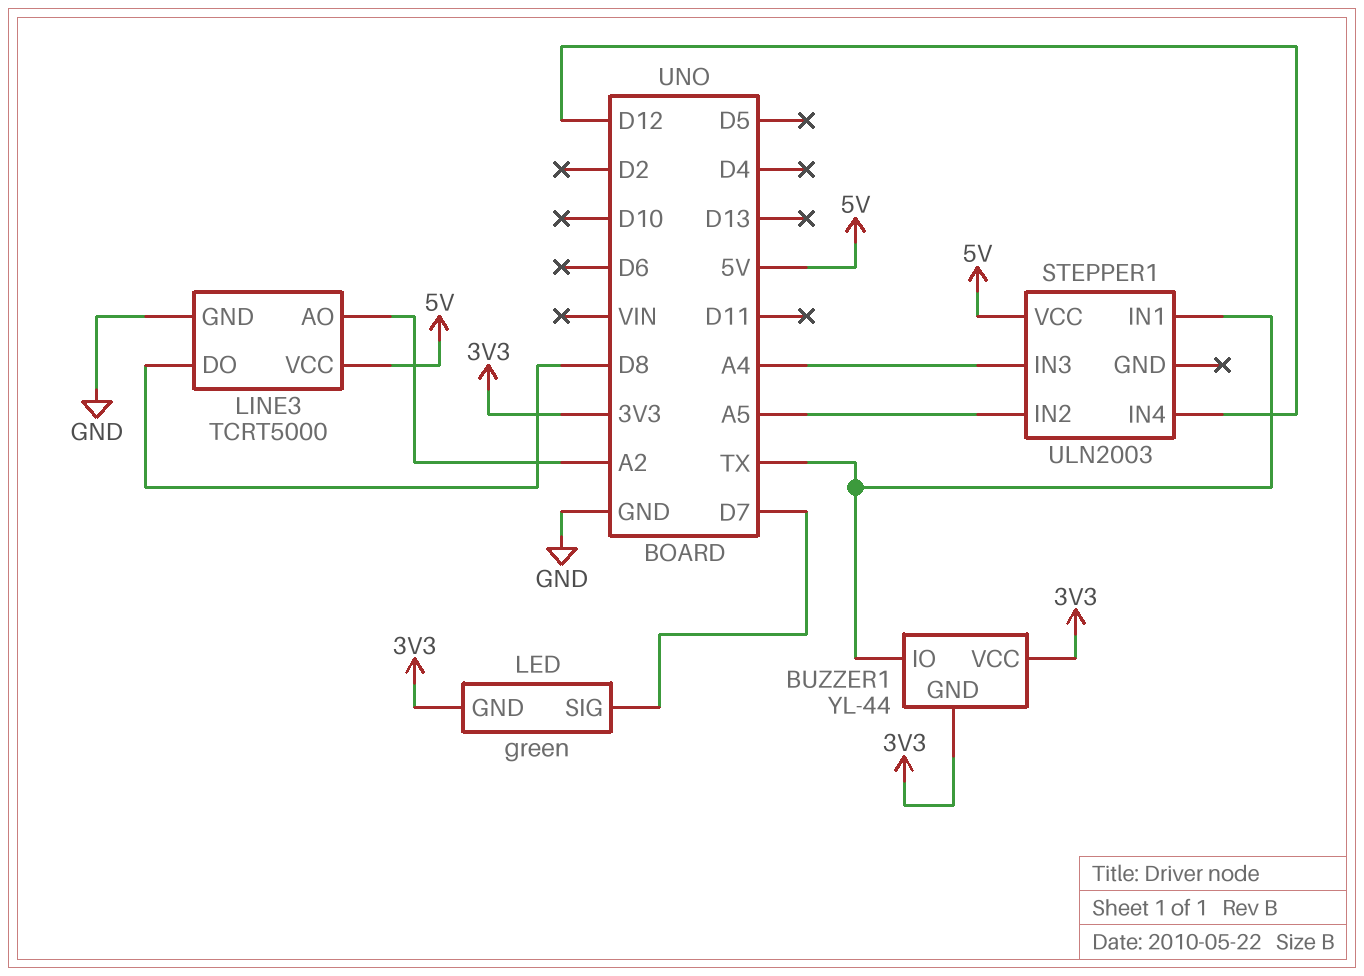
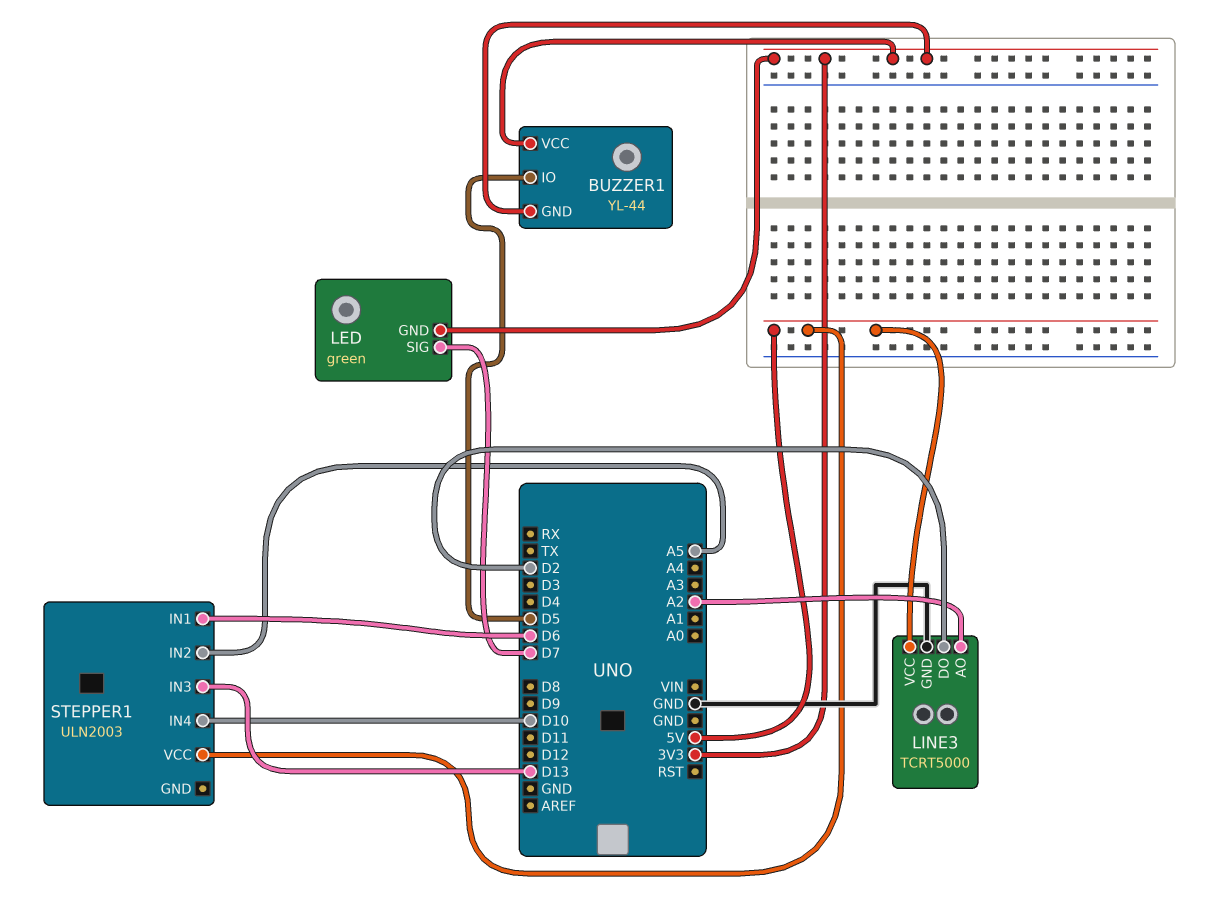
BUZZER1 pin IO: TX -> D5
LINE3 pin DO: D8 -> D2
STEPPER1 pin IN1: TX -> D6
STEPPER1 pin IN3: A4 -> D13
STEPPER1 pin IN4: D12 -> D10

